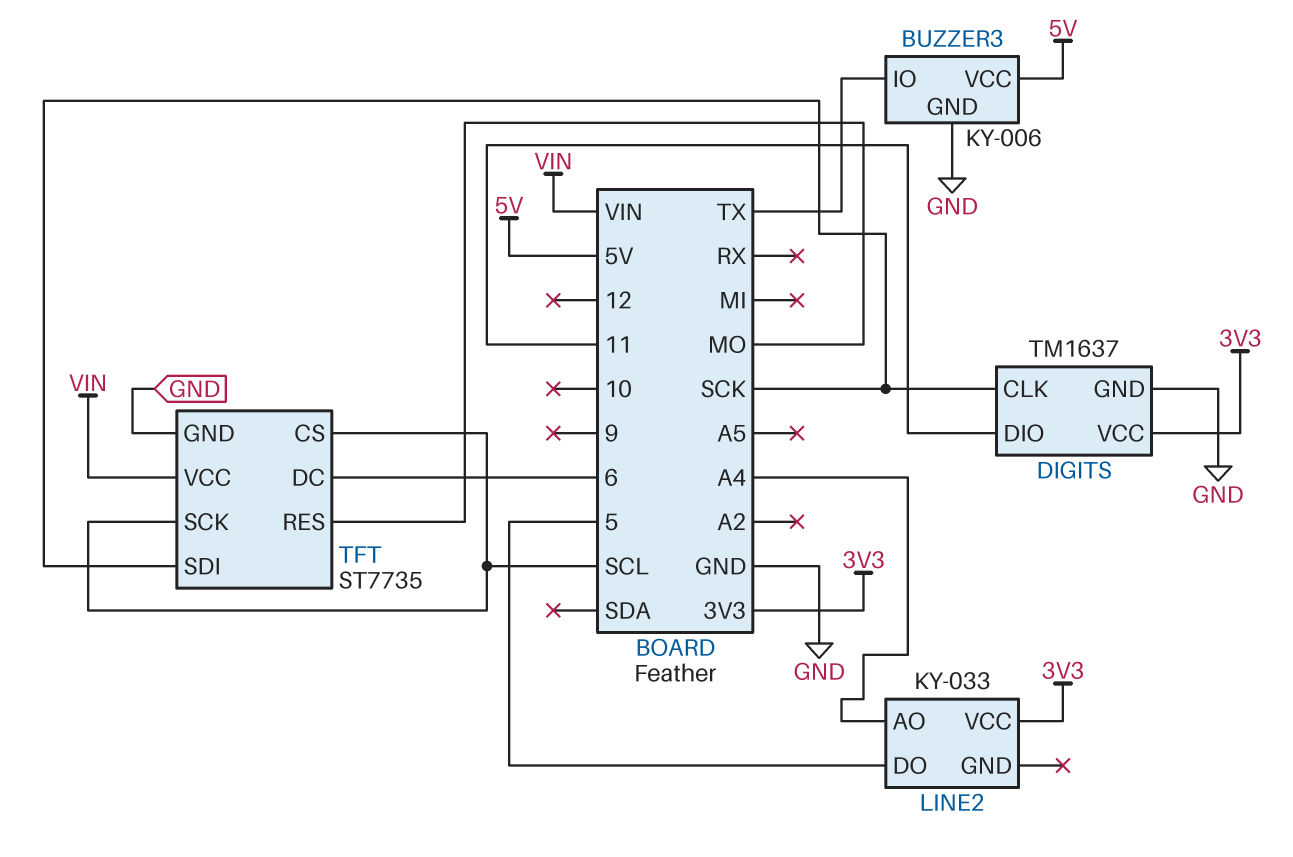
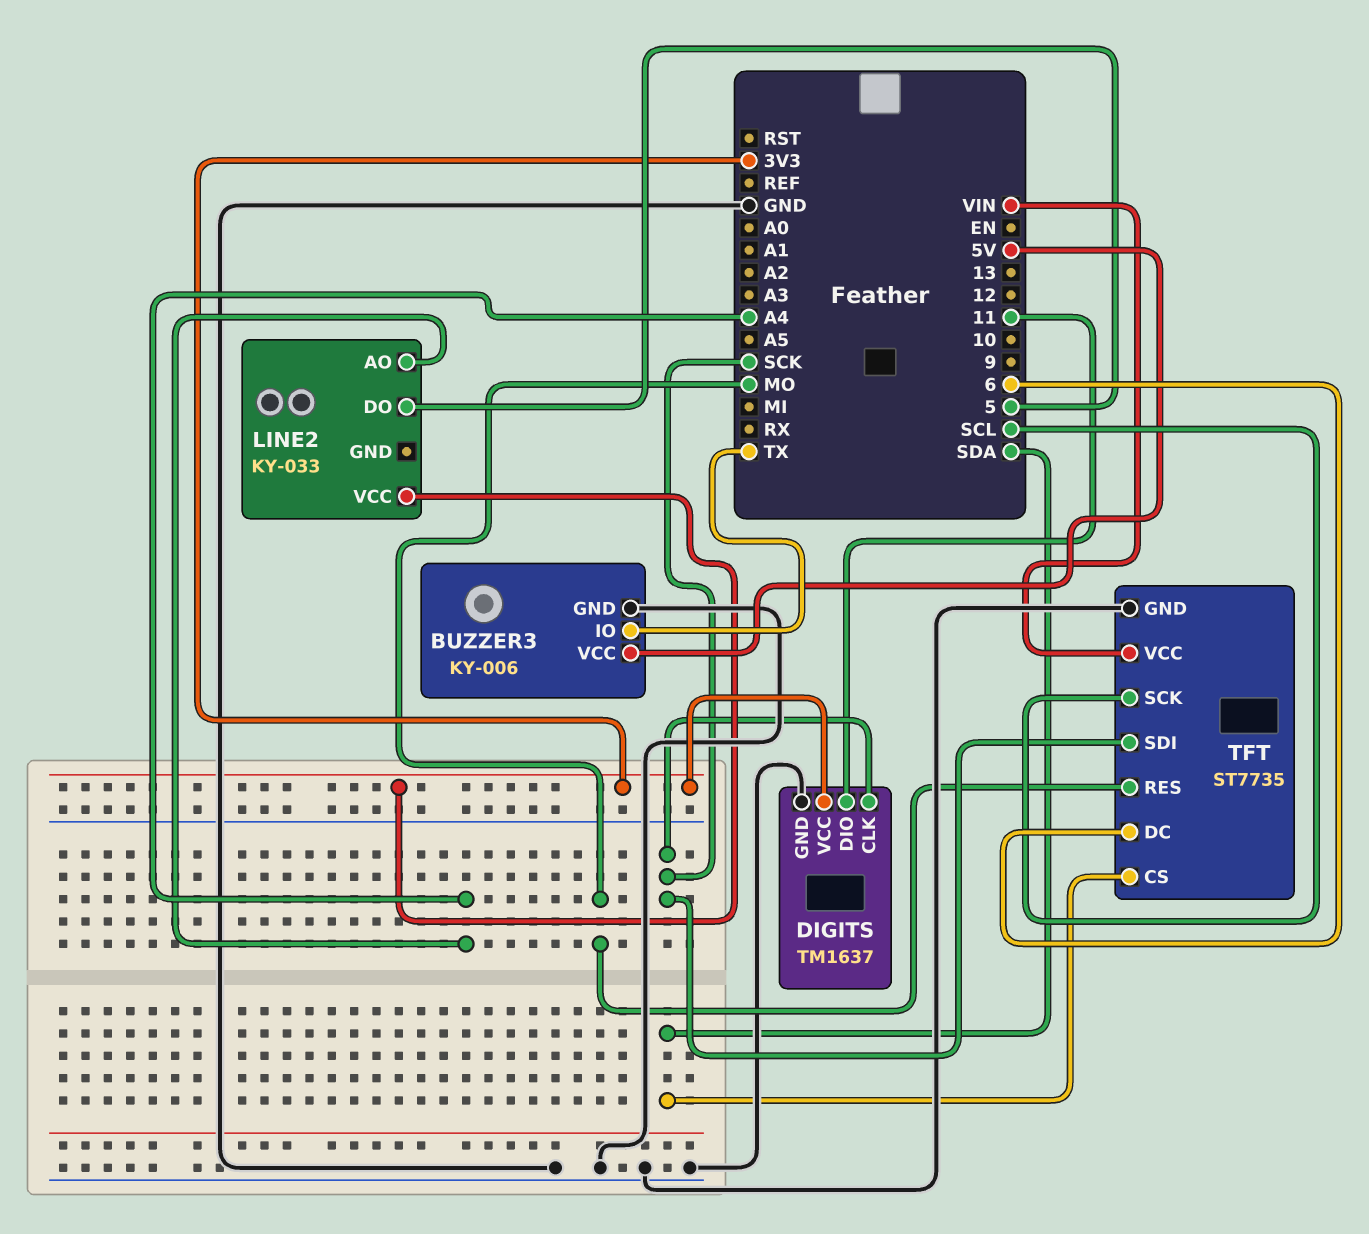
TFT pin CS: SCL -> SDA

